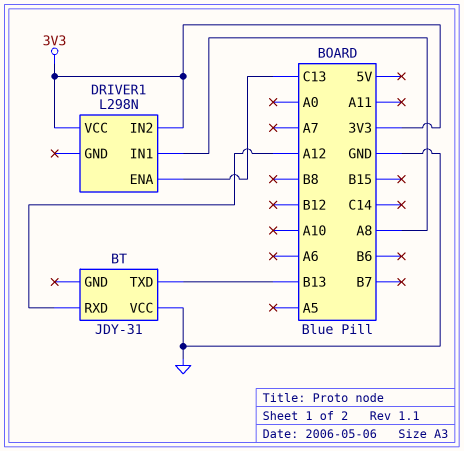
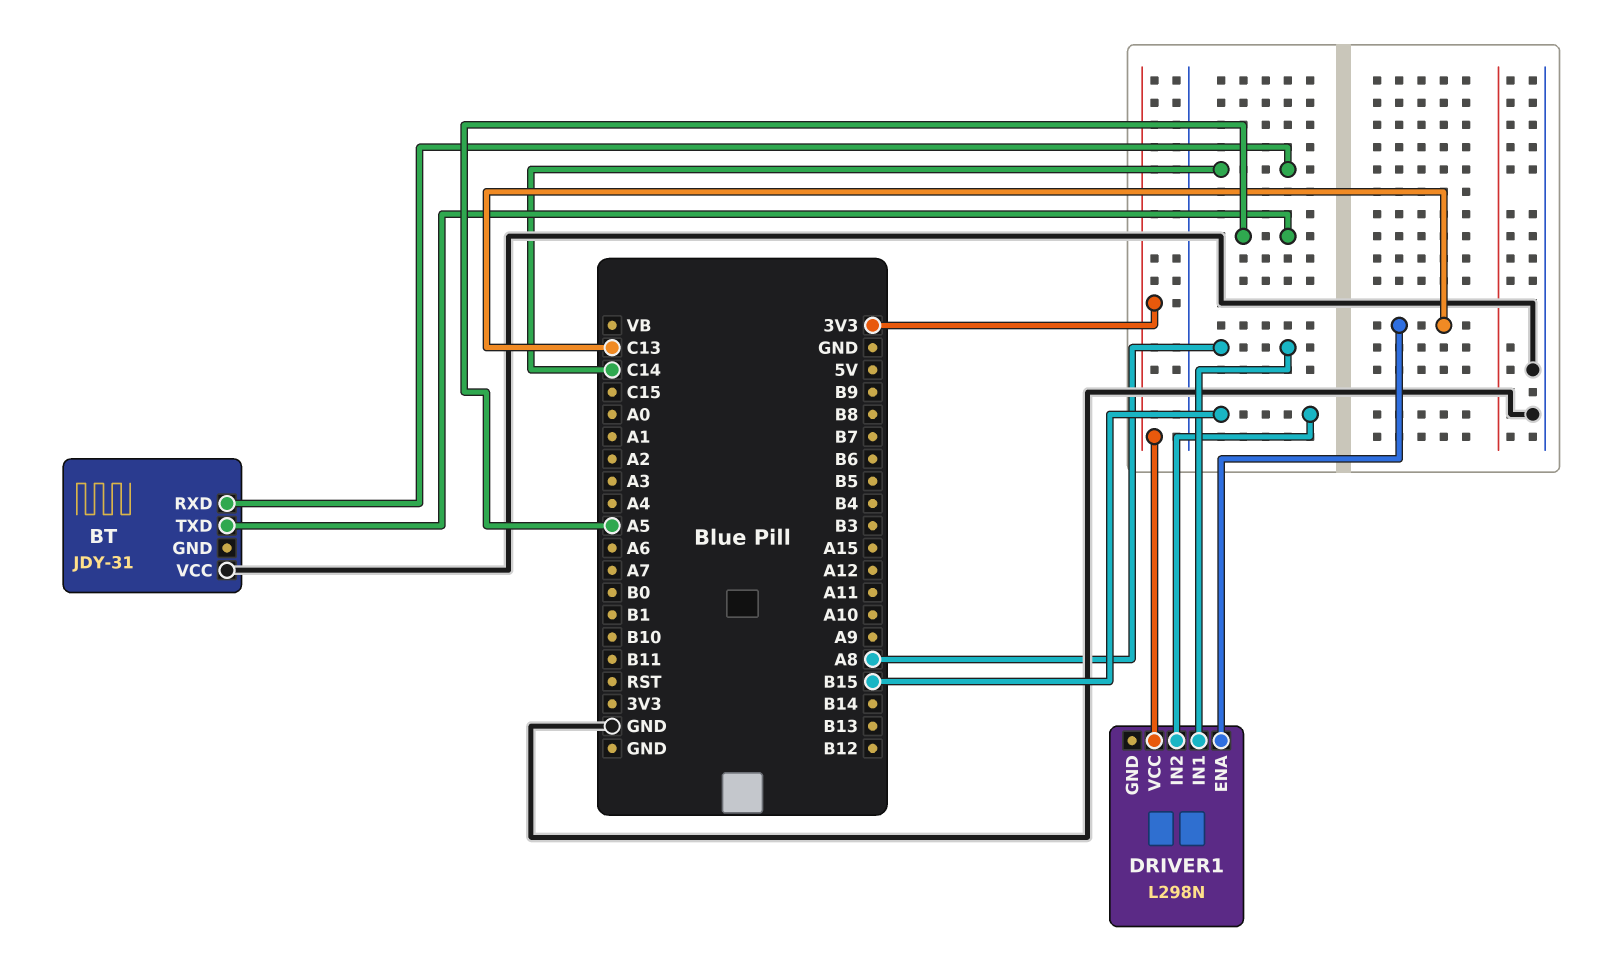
BT pin RXD: A12 -> C14
BT pin TXD: B13 -> A5
DRIVER1 pin IN2: 3V3 -> B15

